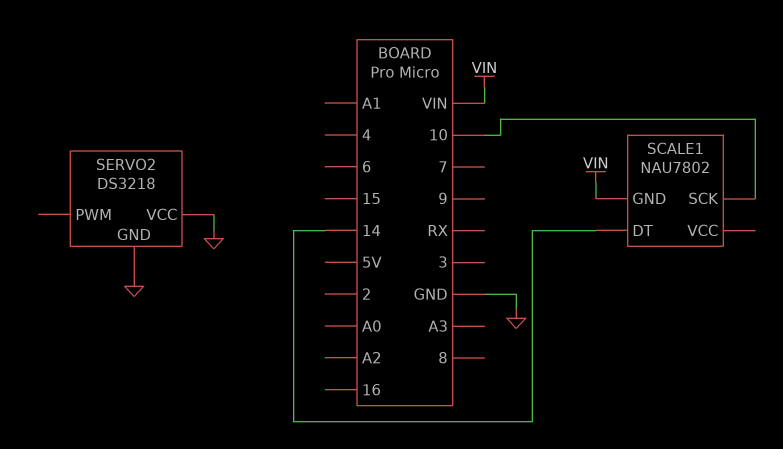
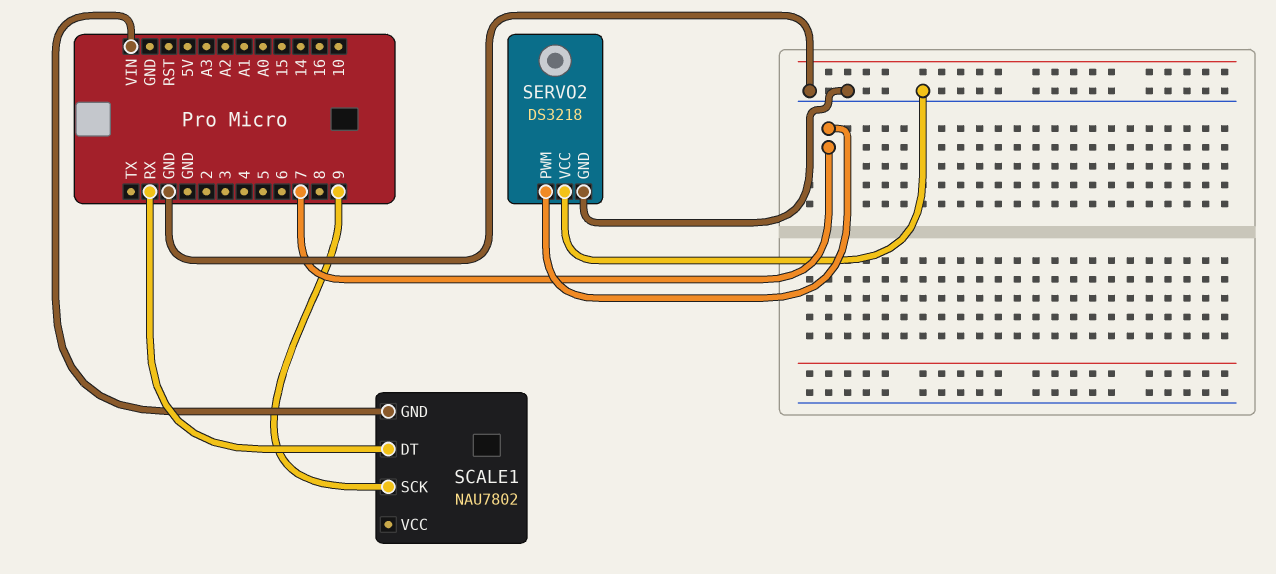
SCALE1 pin DT: 14 -> RX
SCALE1 pin SCK: 10 -> 9
SERVO2 pin PWM: none -> 7

